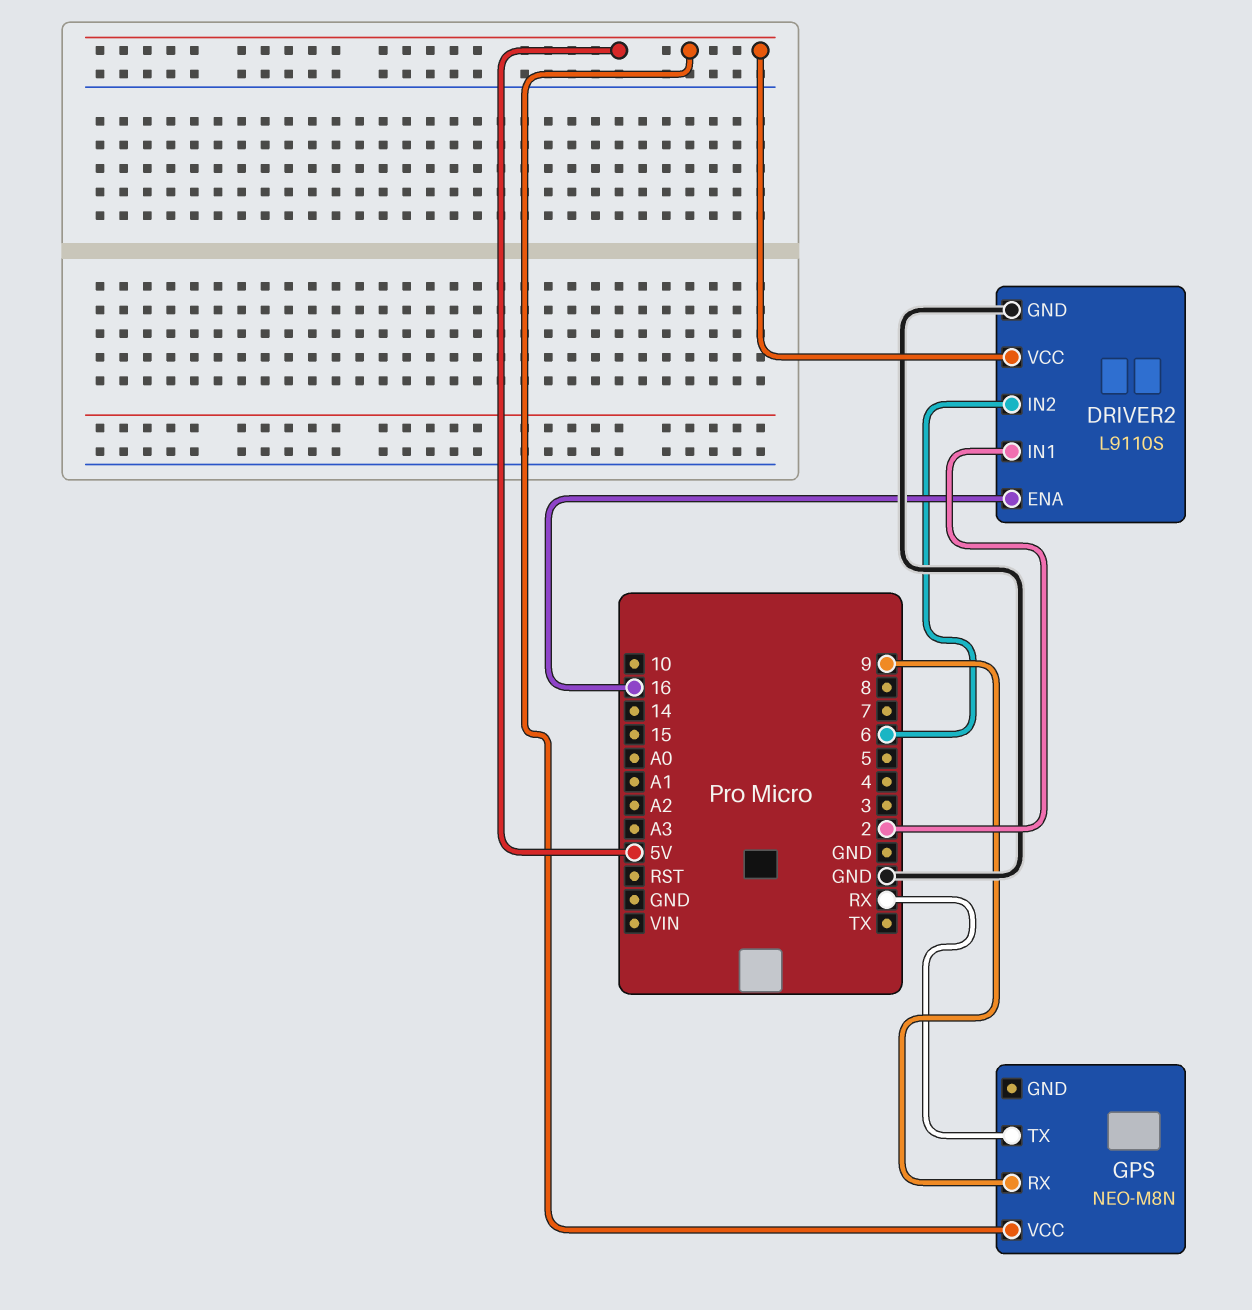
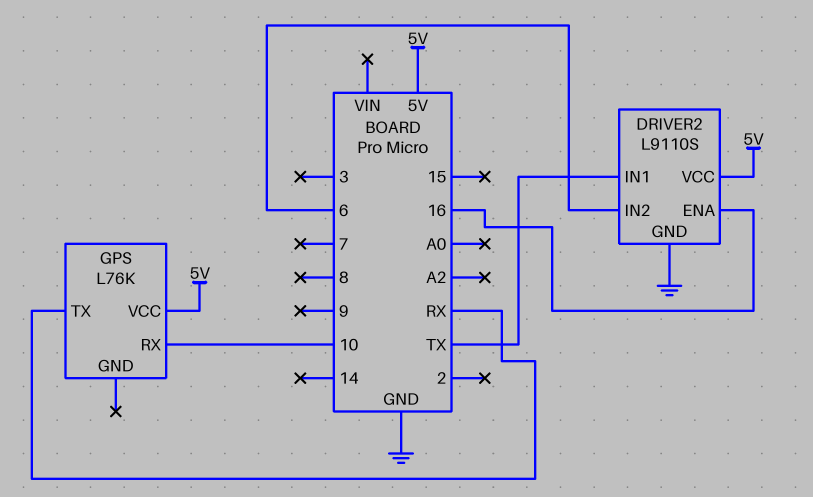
DRIVER2 pin IN1: 2 -> TX
GPS: NEO-M8N -> L76K
GPS pin RX: 9 -> 10

